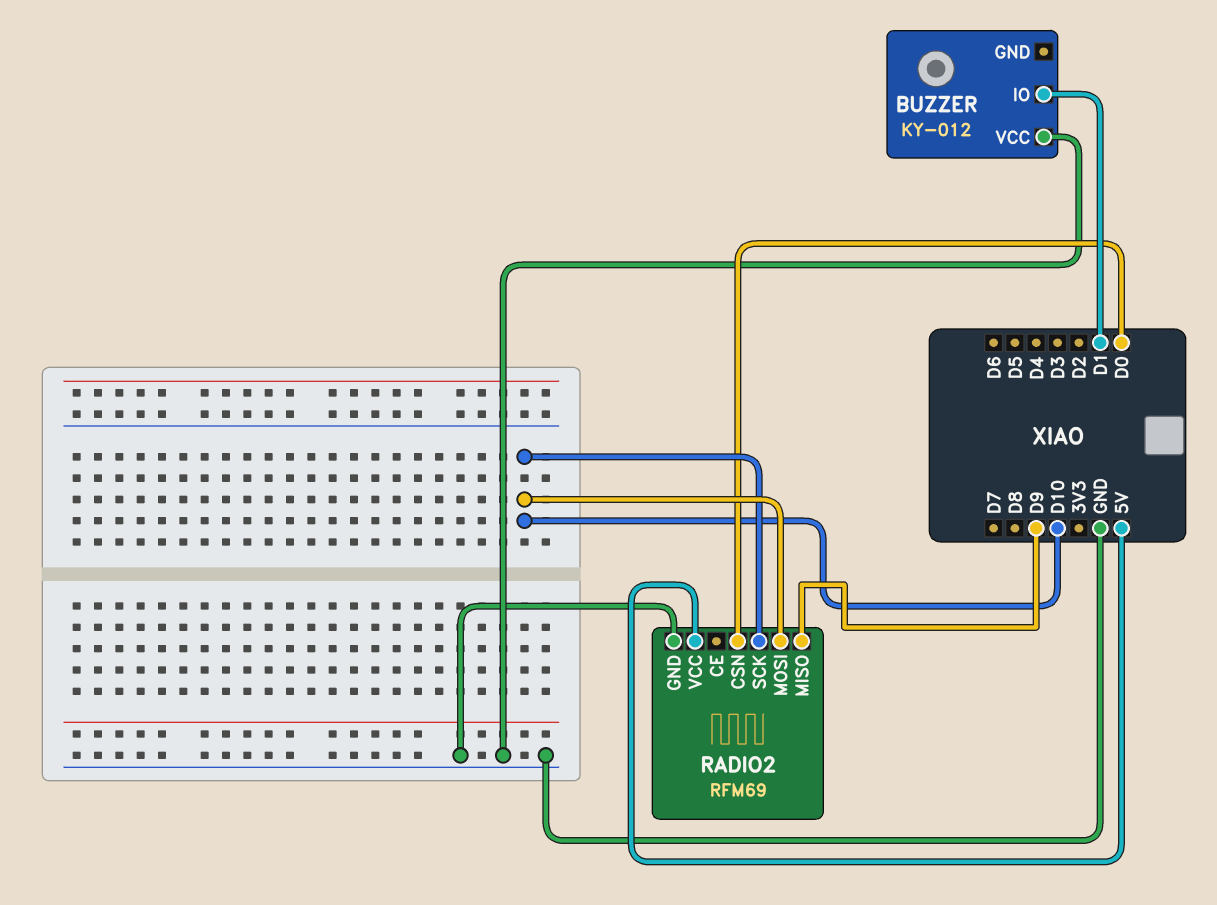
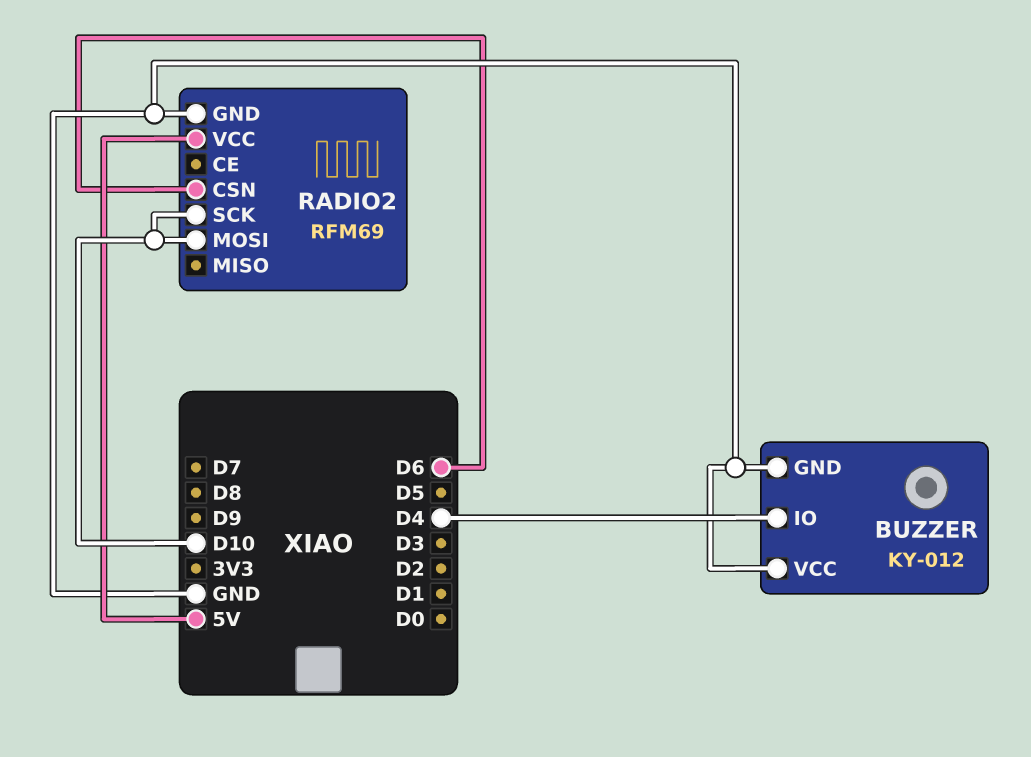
BUZZER pin GND: none -> GND
BUZZER pin IO: D1 -> D4
RADIO2 pin CSN: D0 -> D6
RADIO2 pin MISO: D9 -> none

